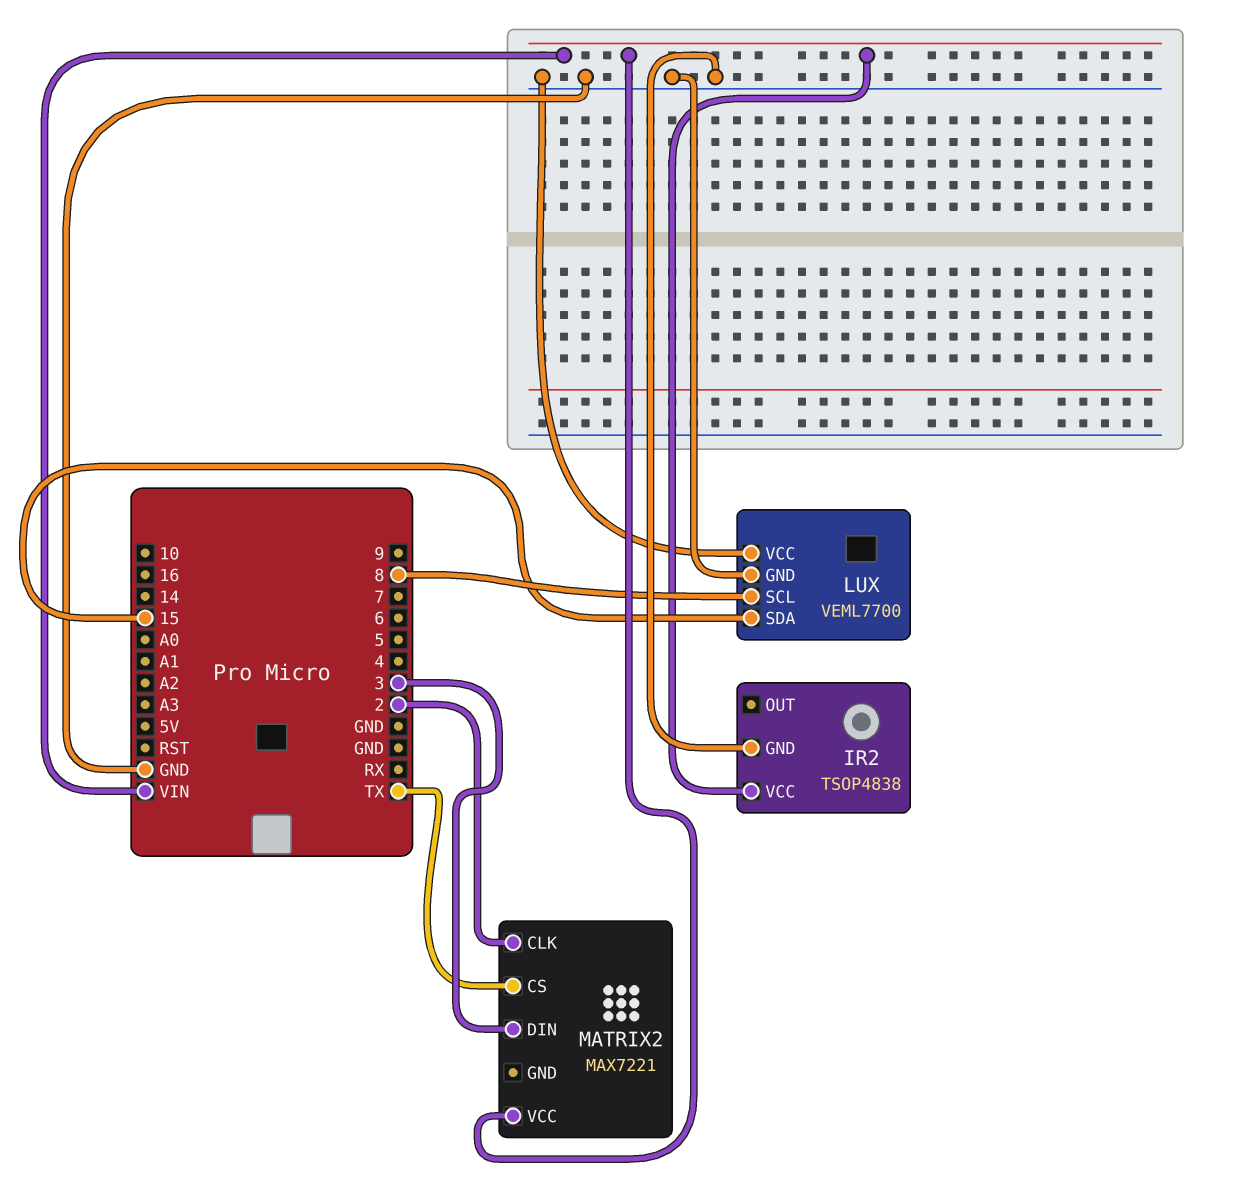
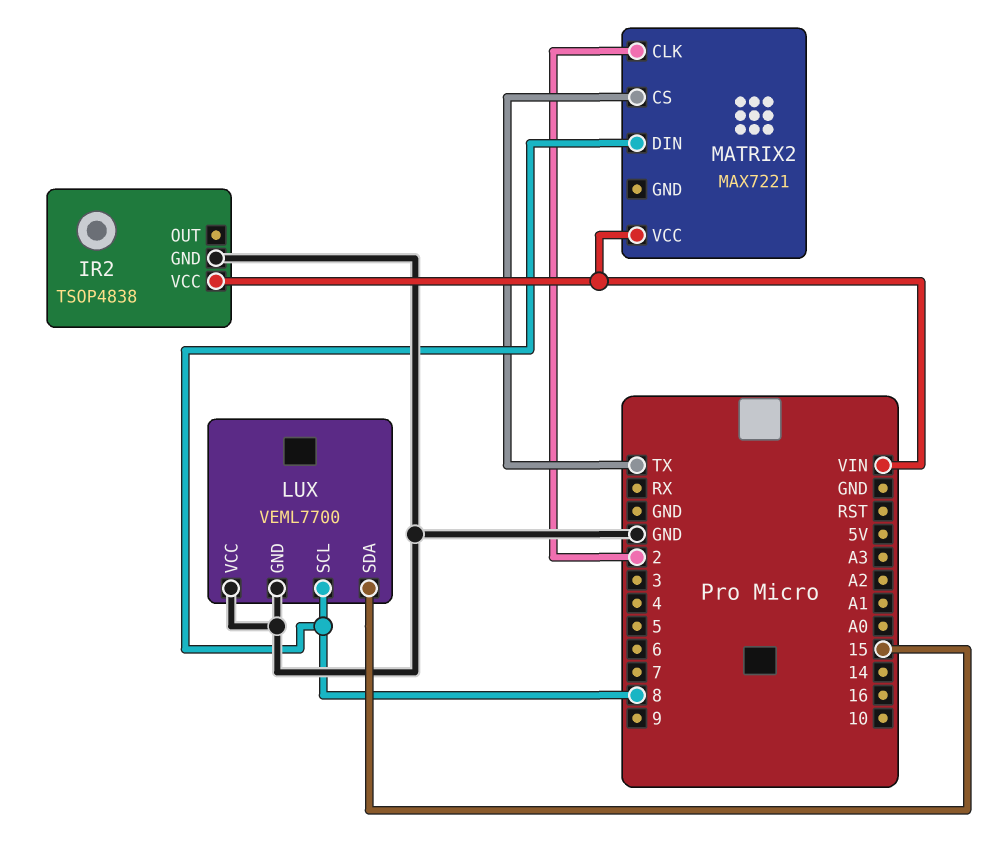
MATRIX2 pin DIN: 3 -> 8

